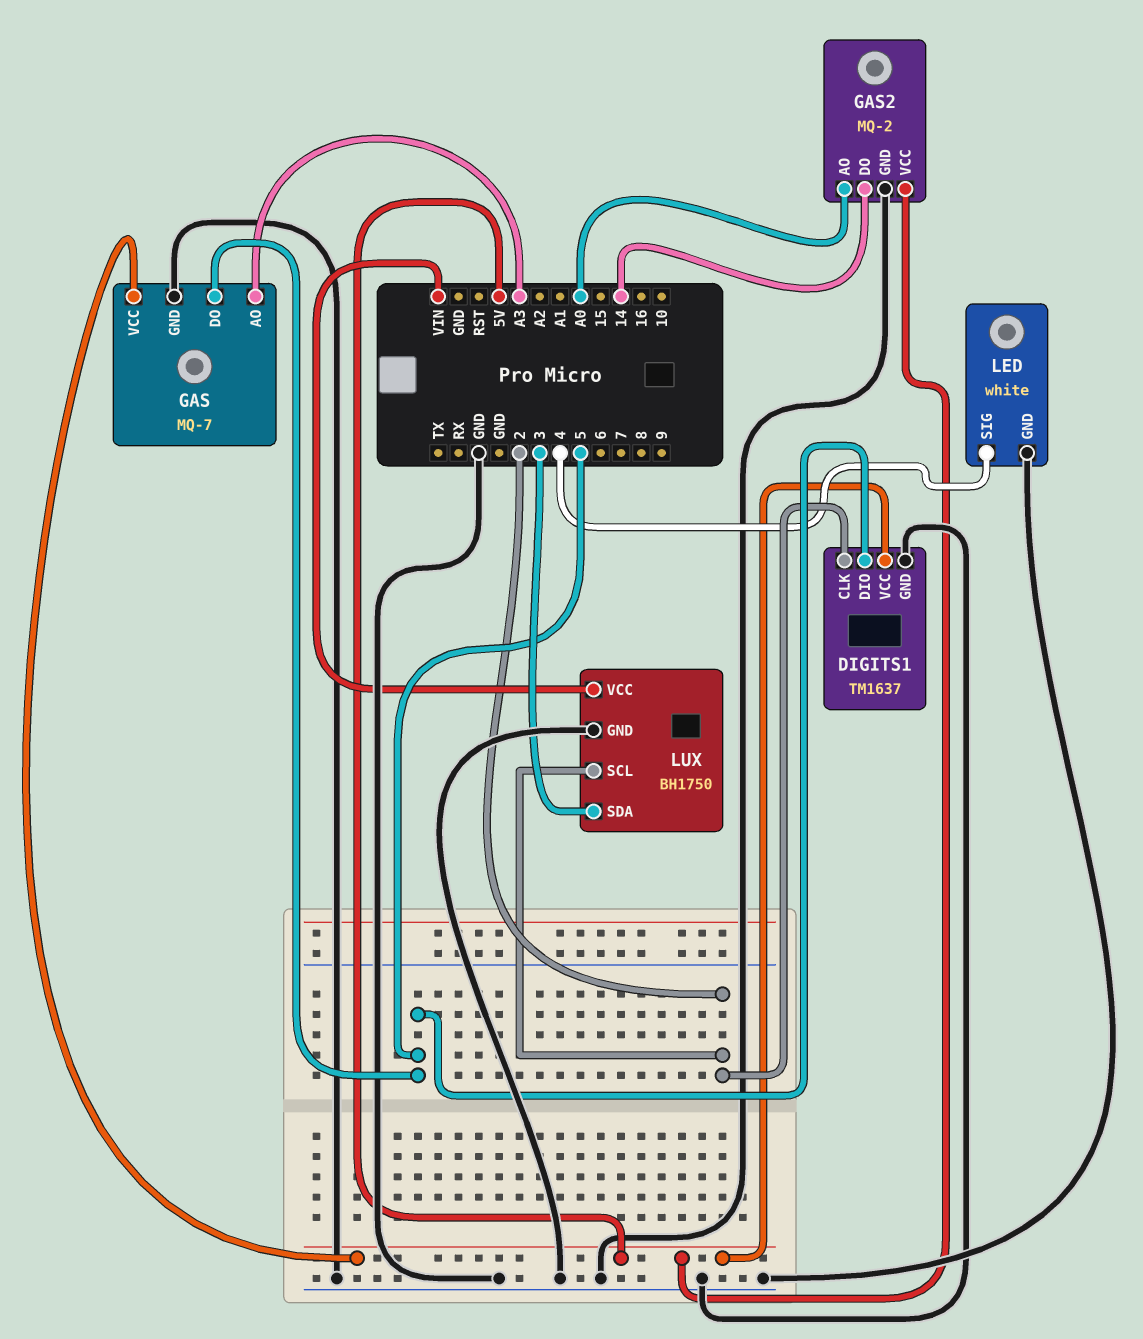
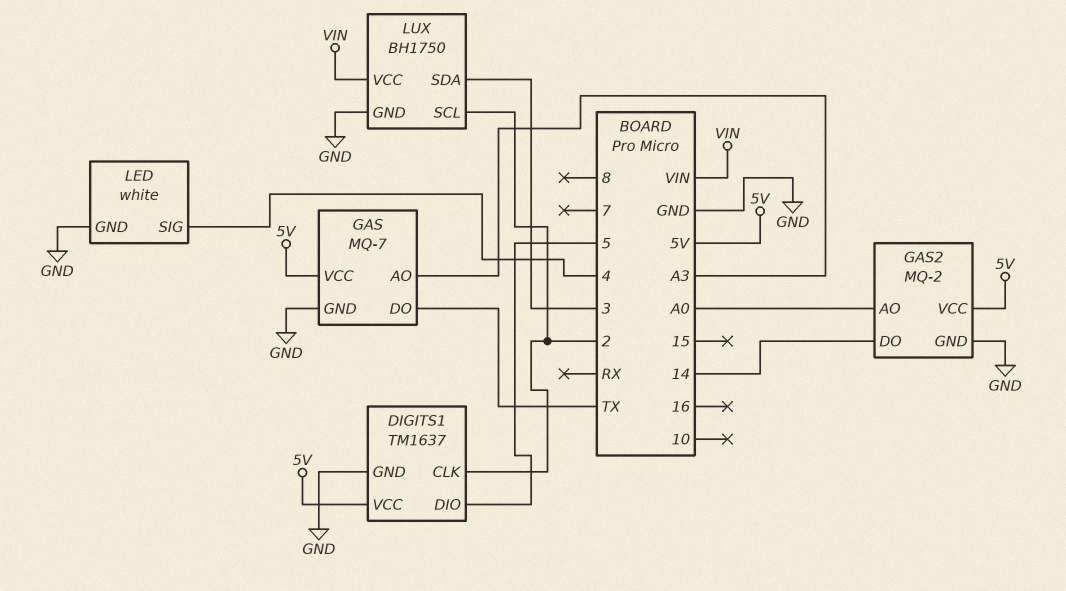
GAS pin DO: 5 -> TX

